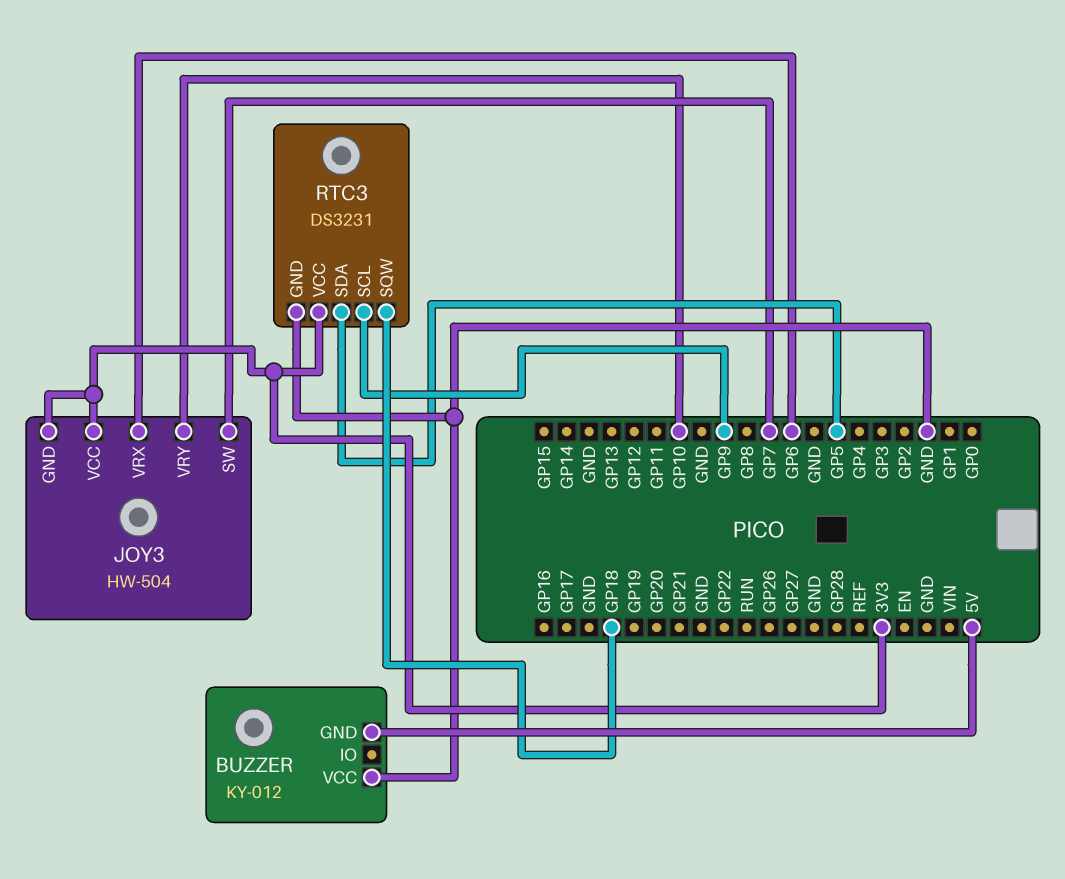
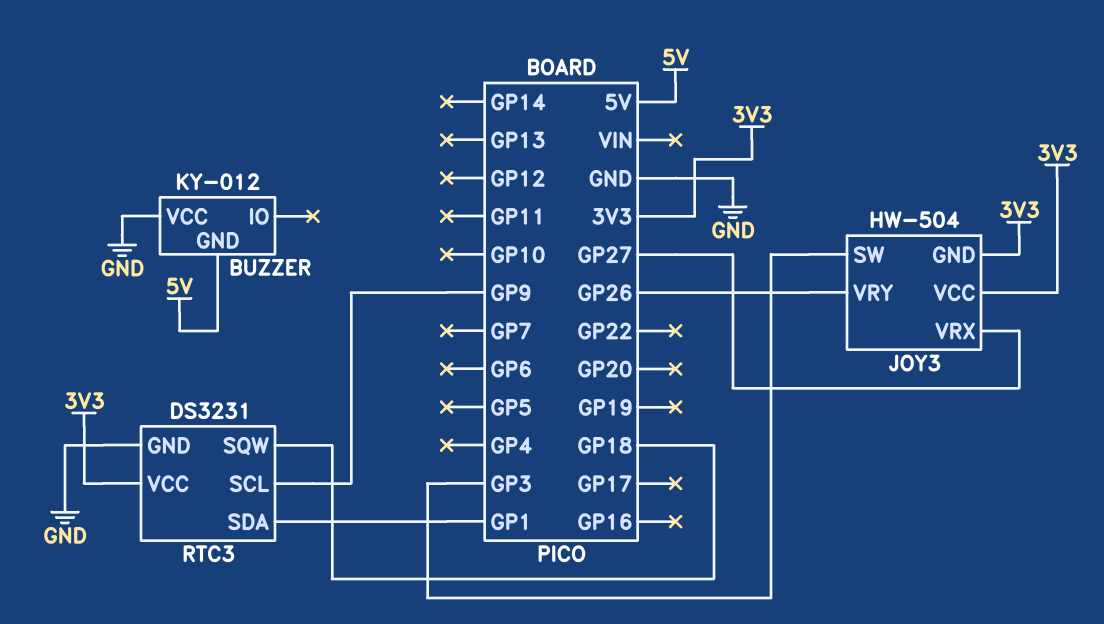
JOY3 pin SW: GP7 -> GP3
JOY3 pin VRX: GP6 -> GP27
JOY3 pin VRY: GP10 -> GP26
RTC3 pin SDA: GP5 -> GP1

